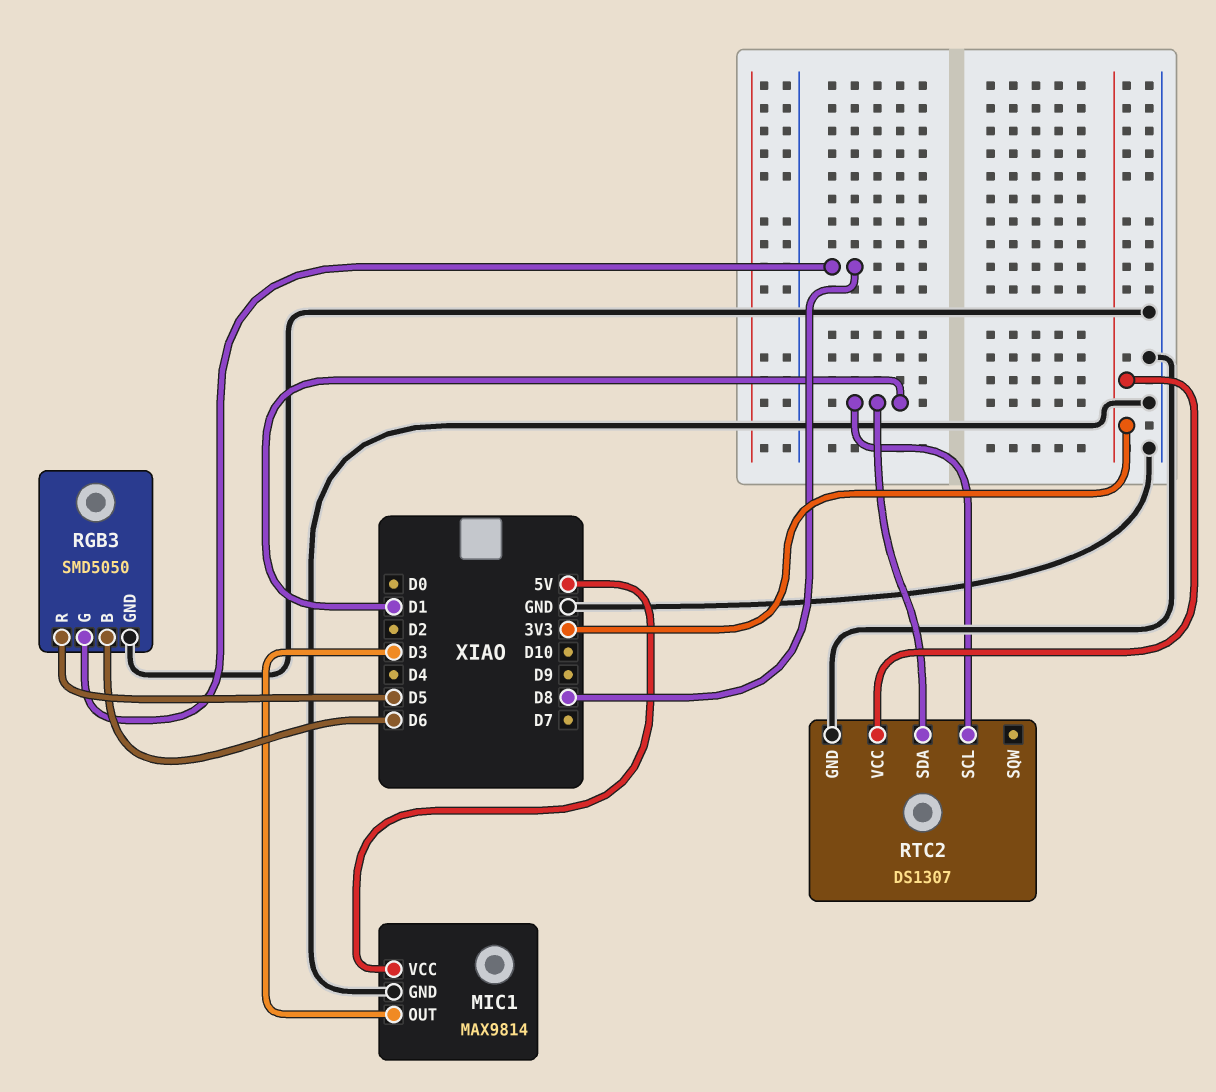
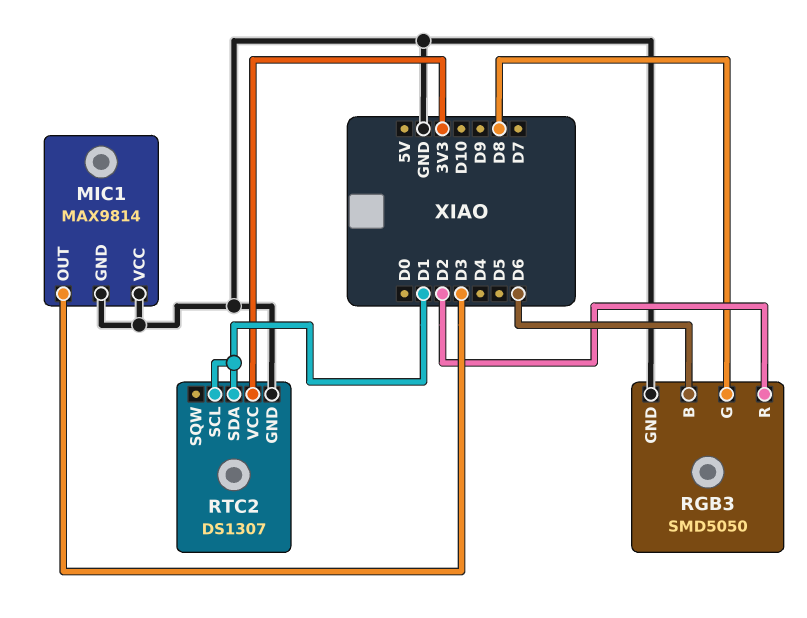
MIC1 pin VCC: 5V -> GND
RGB3 pin R: D5 -> D2

